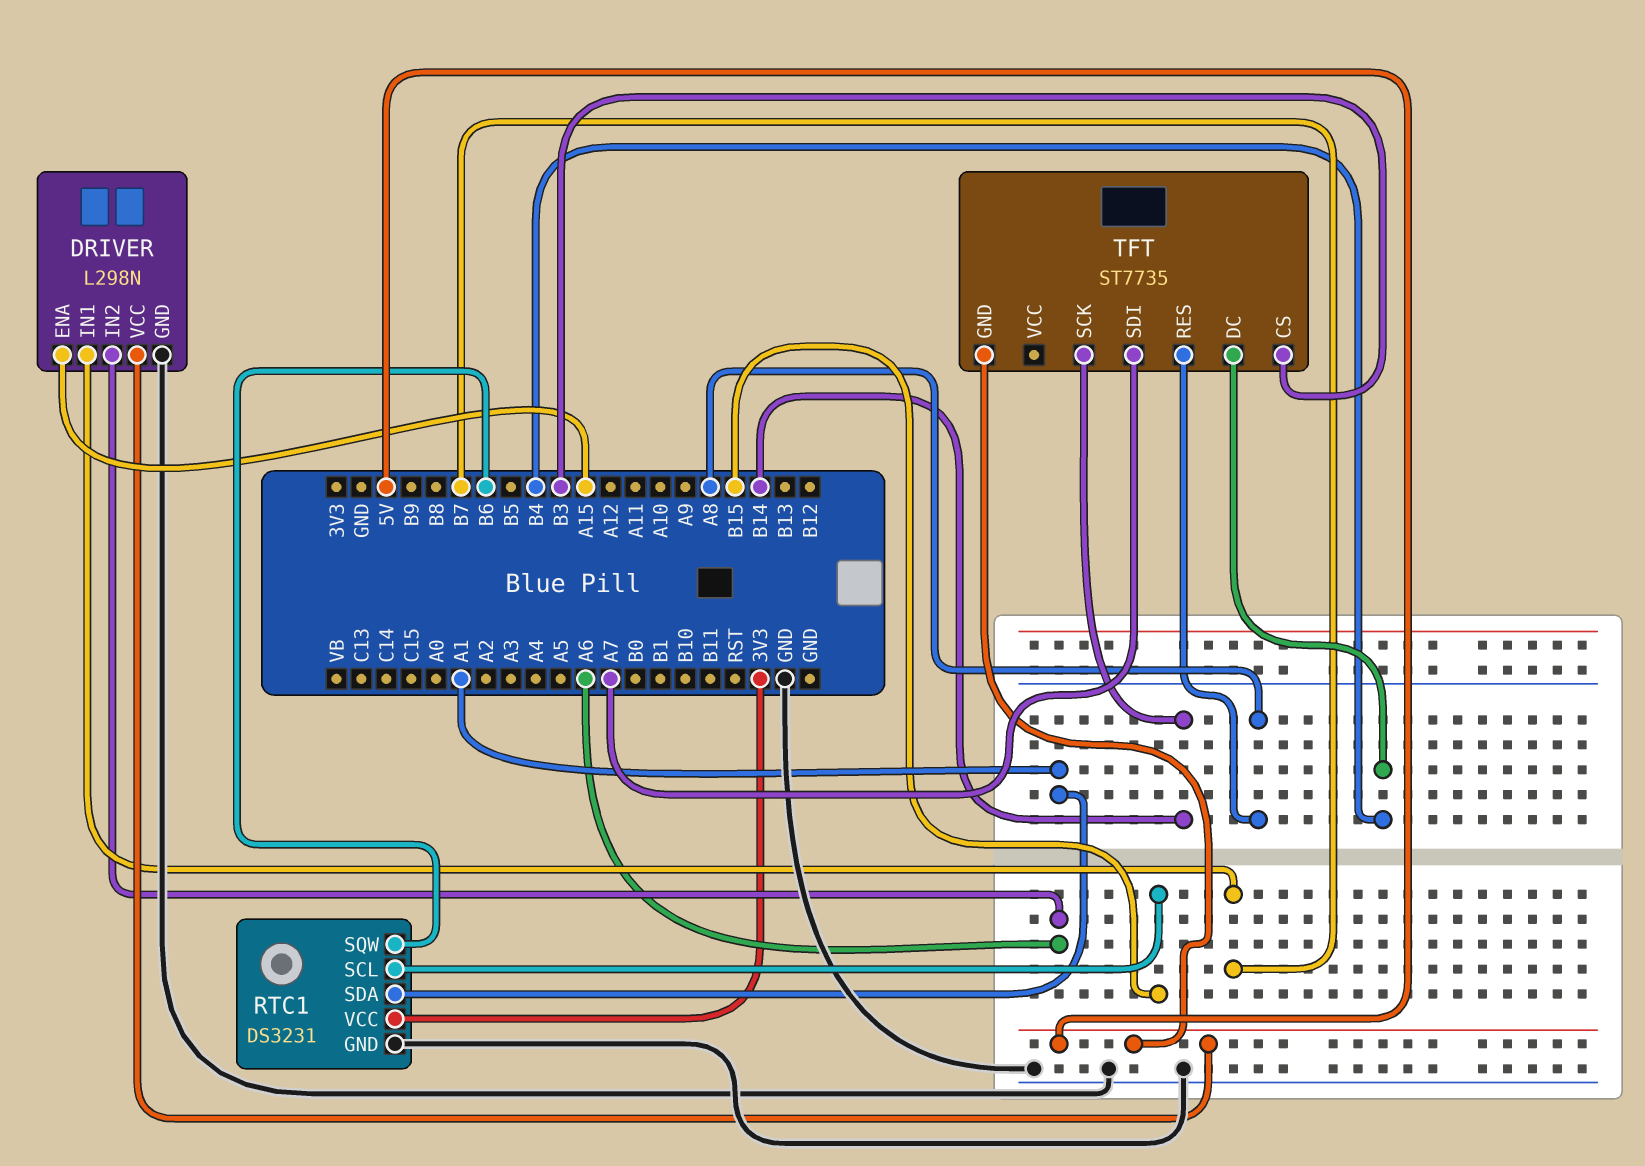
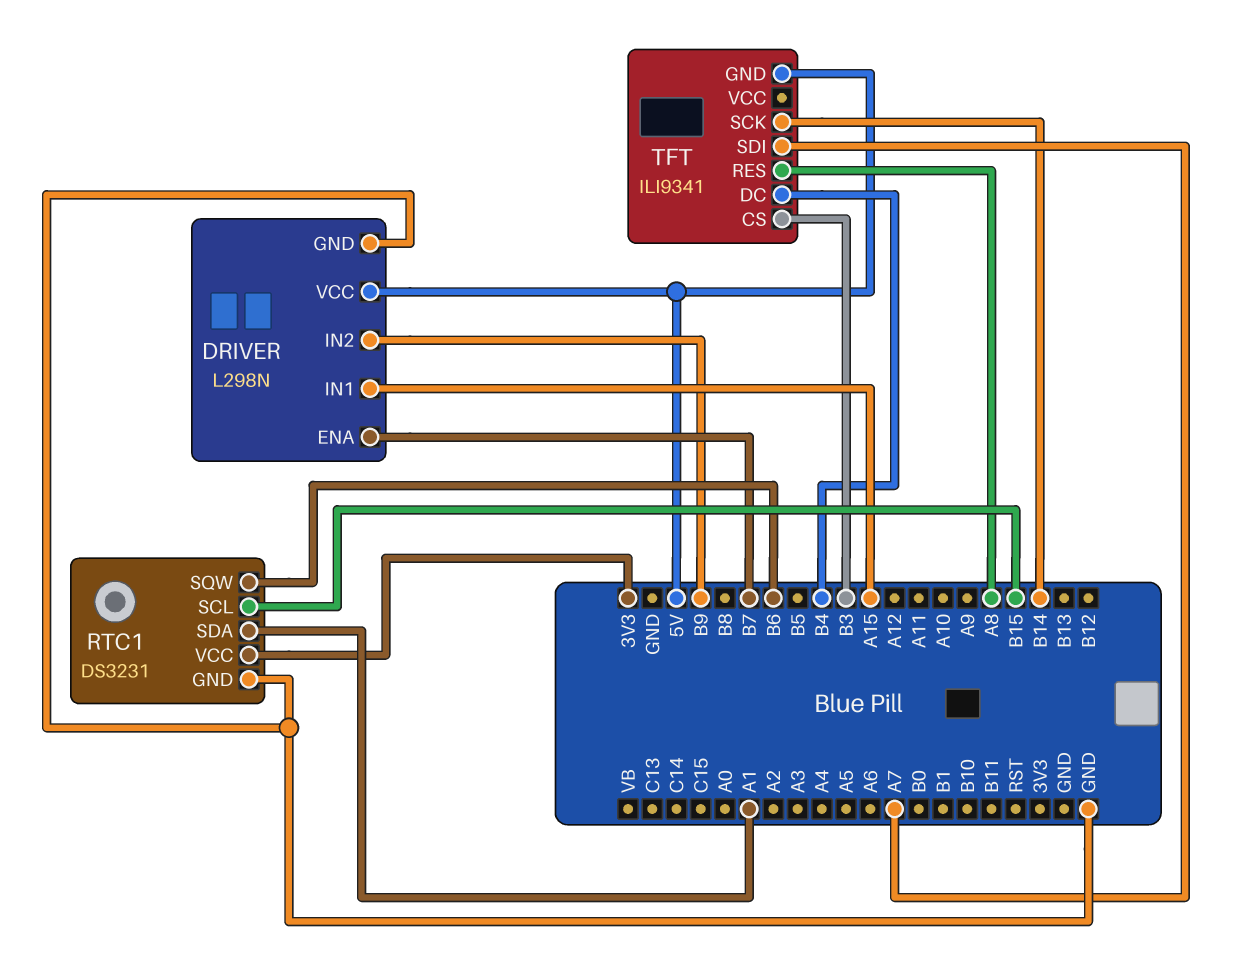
DRIVER pin ENA: A15 -> B7
DRIVER pin IN1: B7 -> A15
DRIVER pin IN2: A6 -> B9
TFT: ST7735 -> ILI9341

